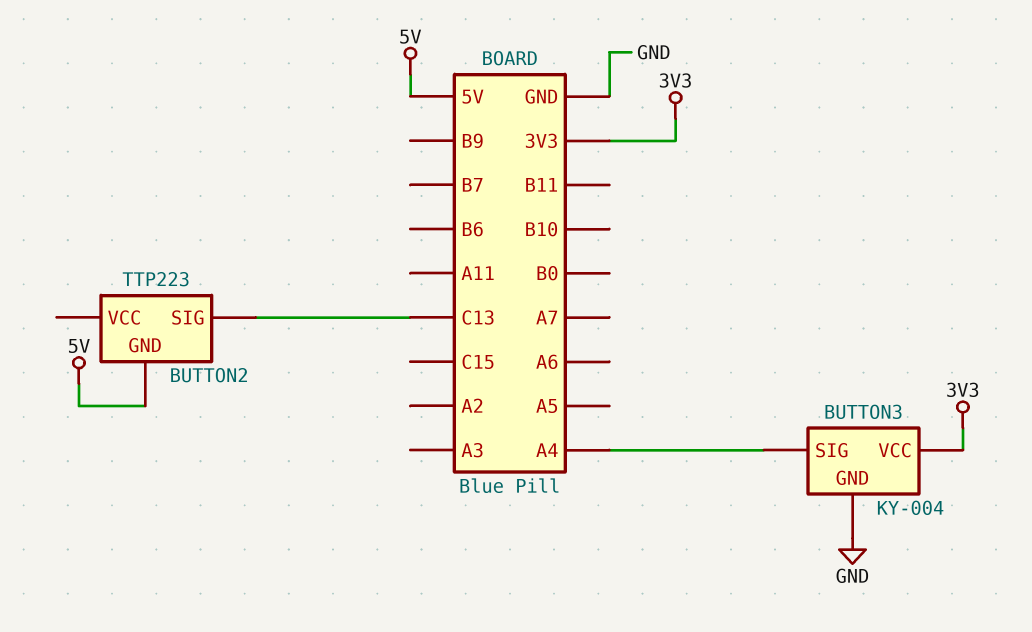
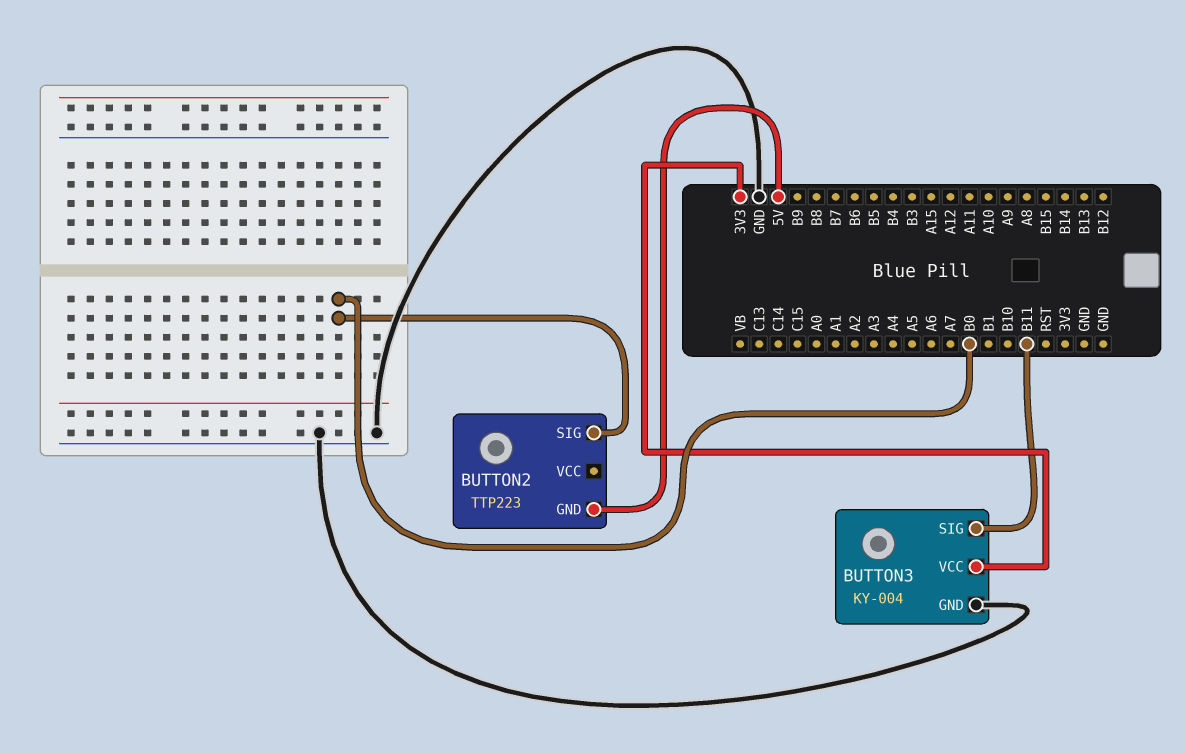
BUTTON2 pin SIG: C13 -> B0
BUTTON3 pin SIG: A4 -> B11

